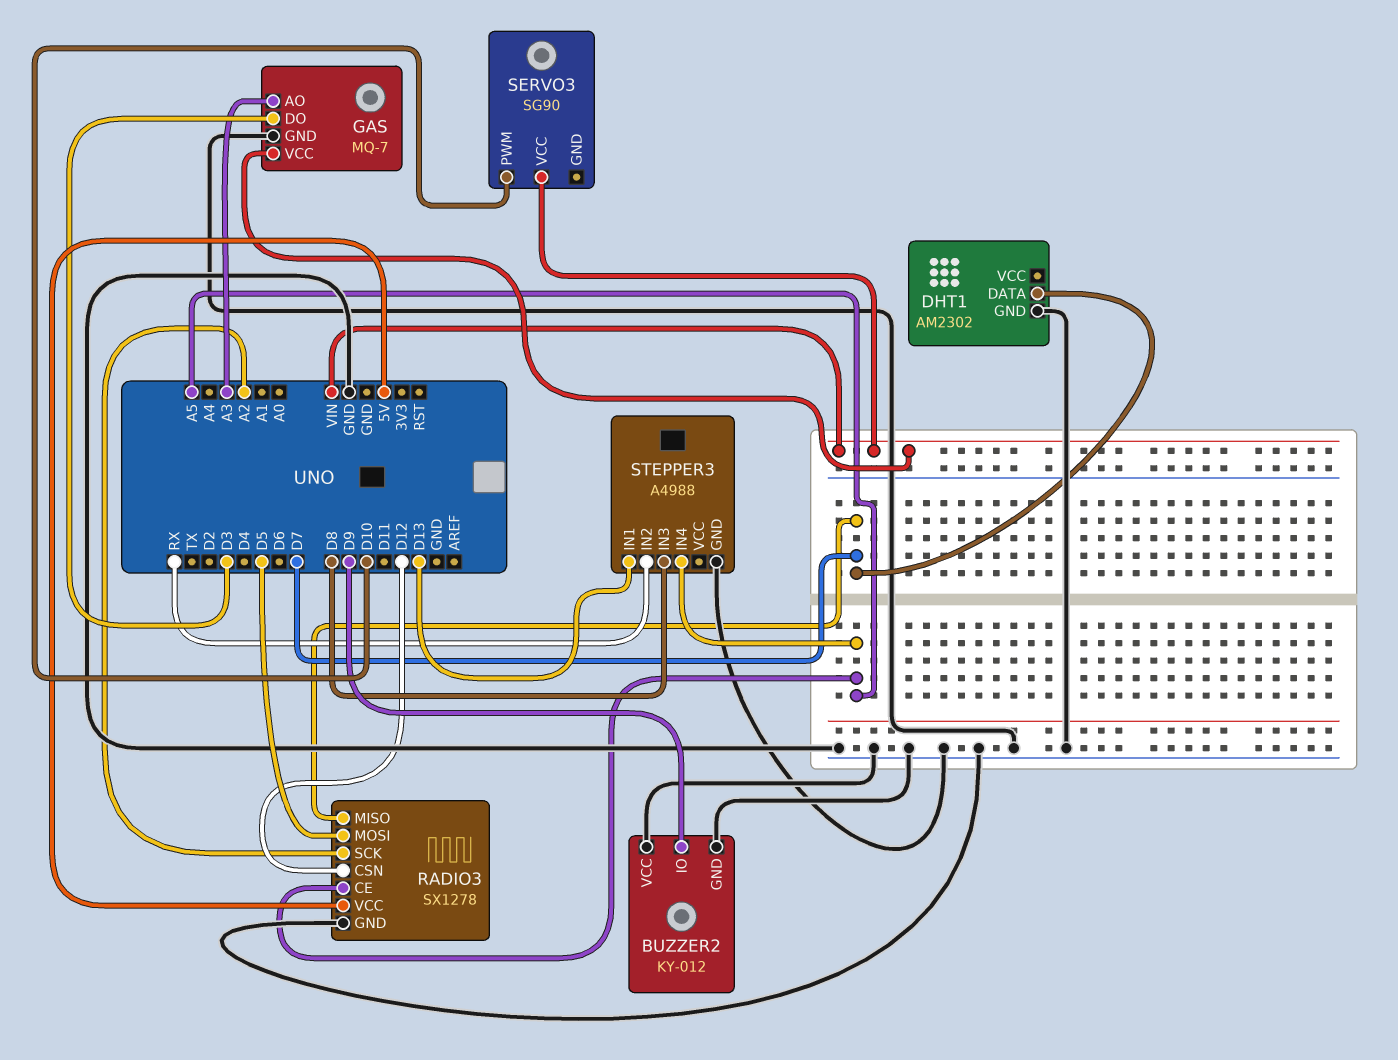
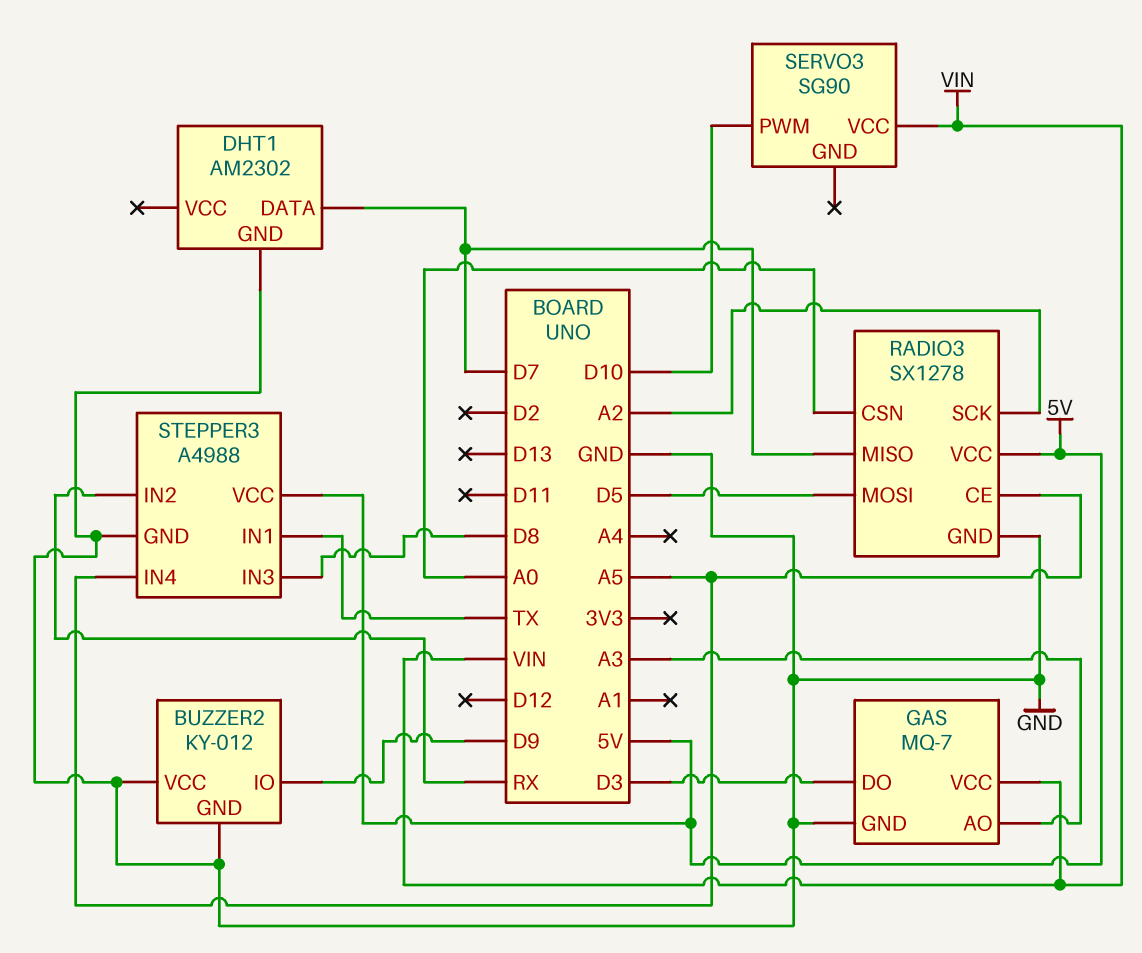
RADIO3 pin CSN: D12 -> A0
STEPPER3 pin IN1: D13 -> TX
STEPPER3 pin VCC: none -> 5V

